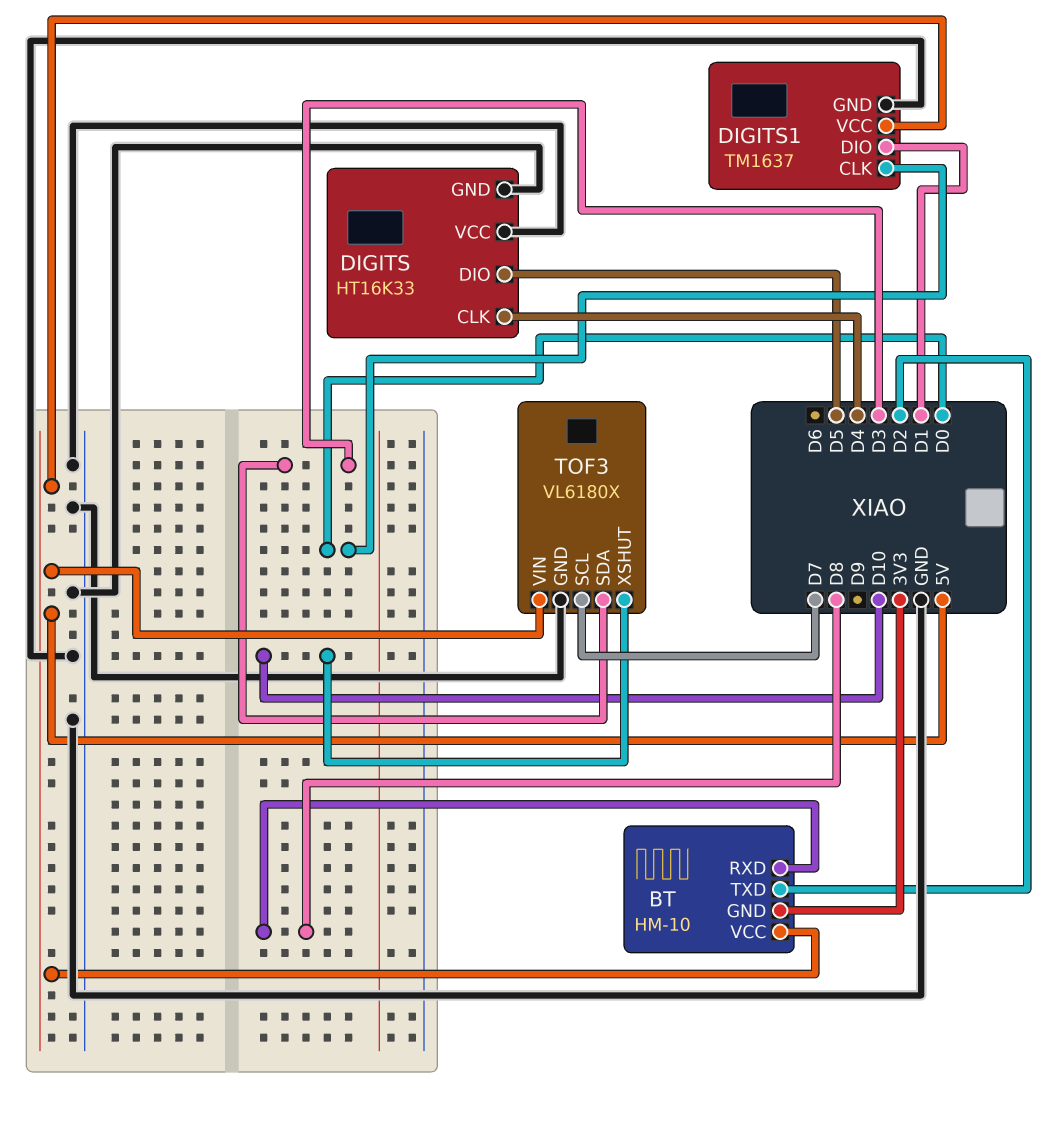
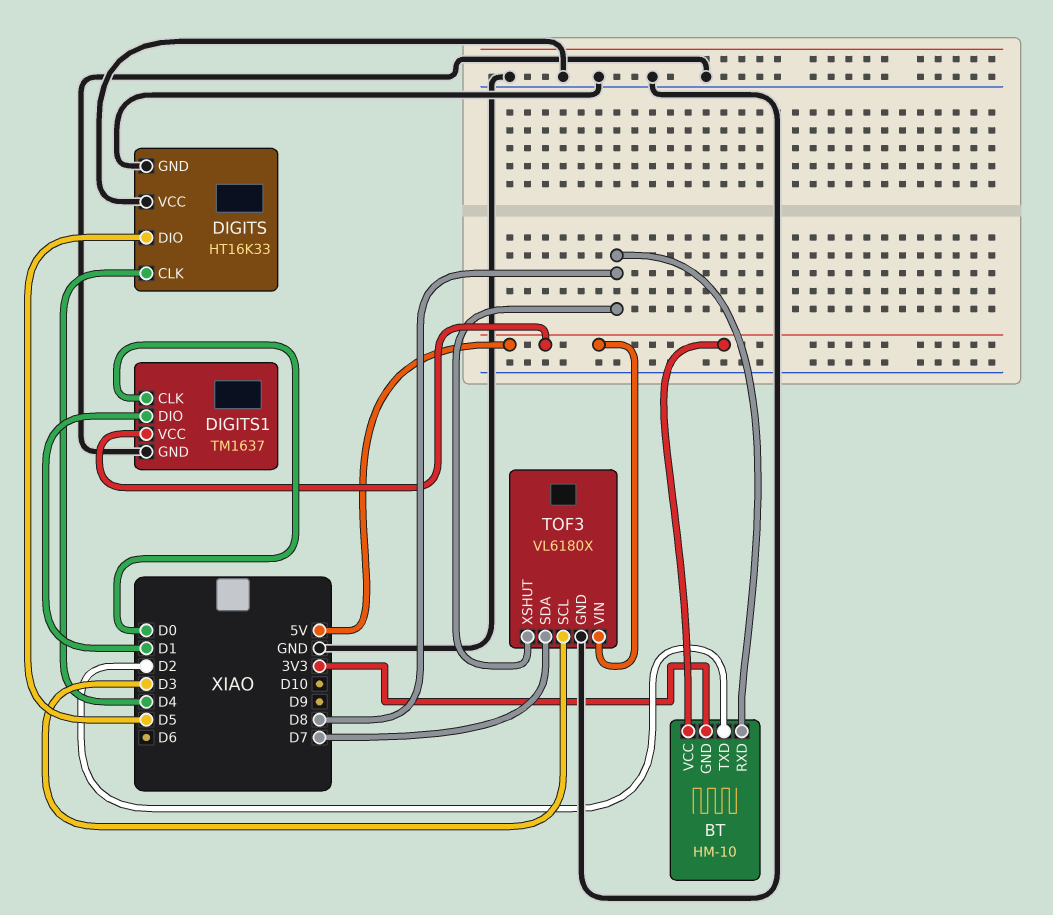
TOF3 pin SCL: D7 -> D3
TOF3 pin SDA: D3 -> D7
TOF3 pin XSHUT: D10 -> D8

